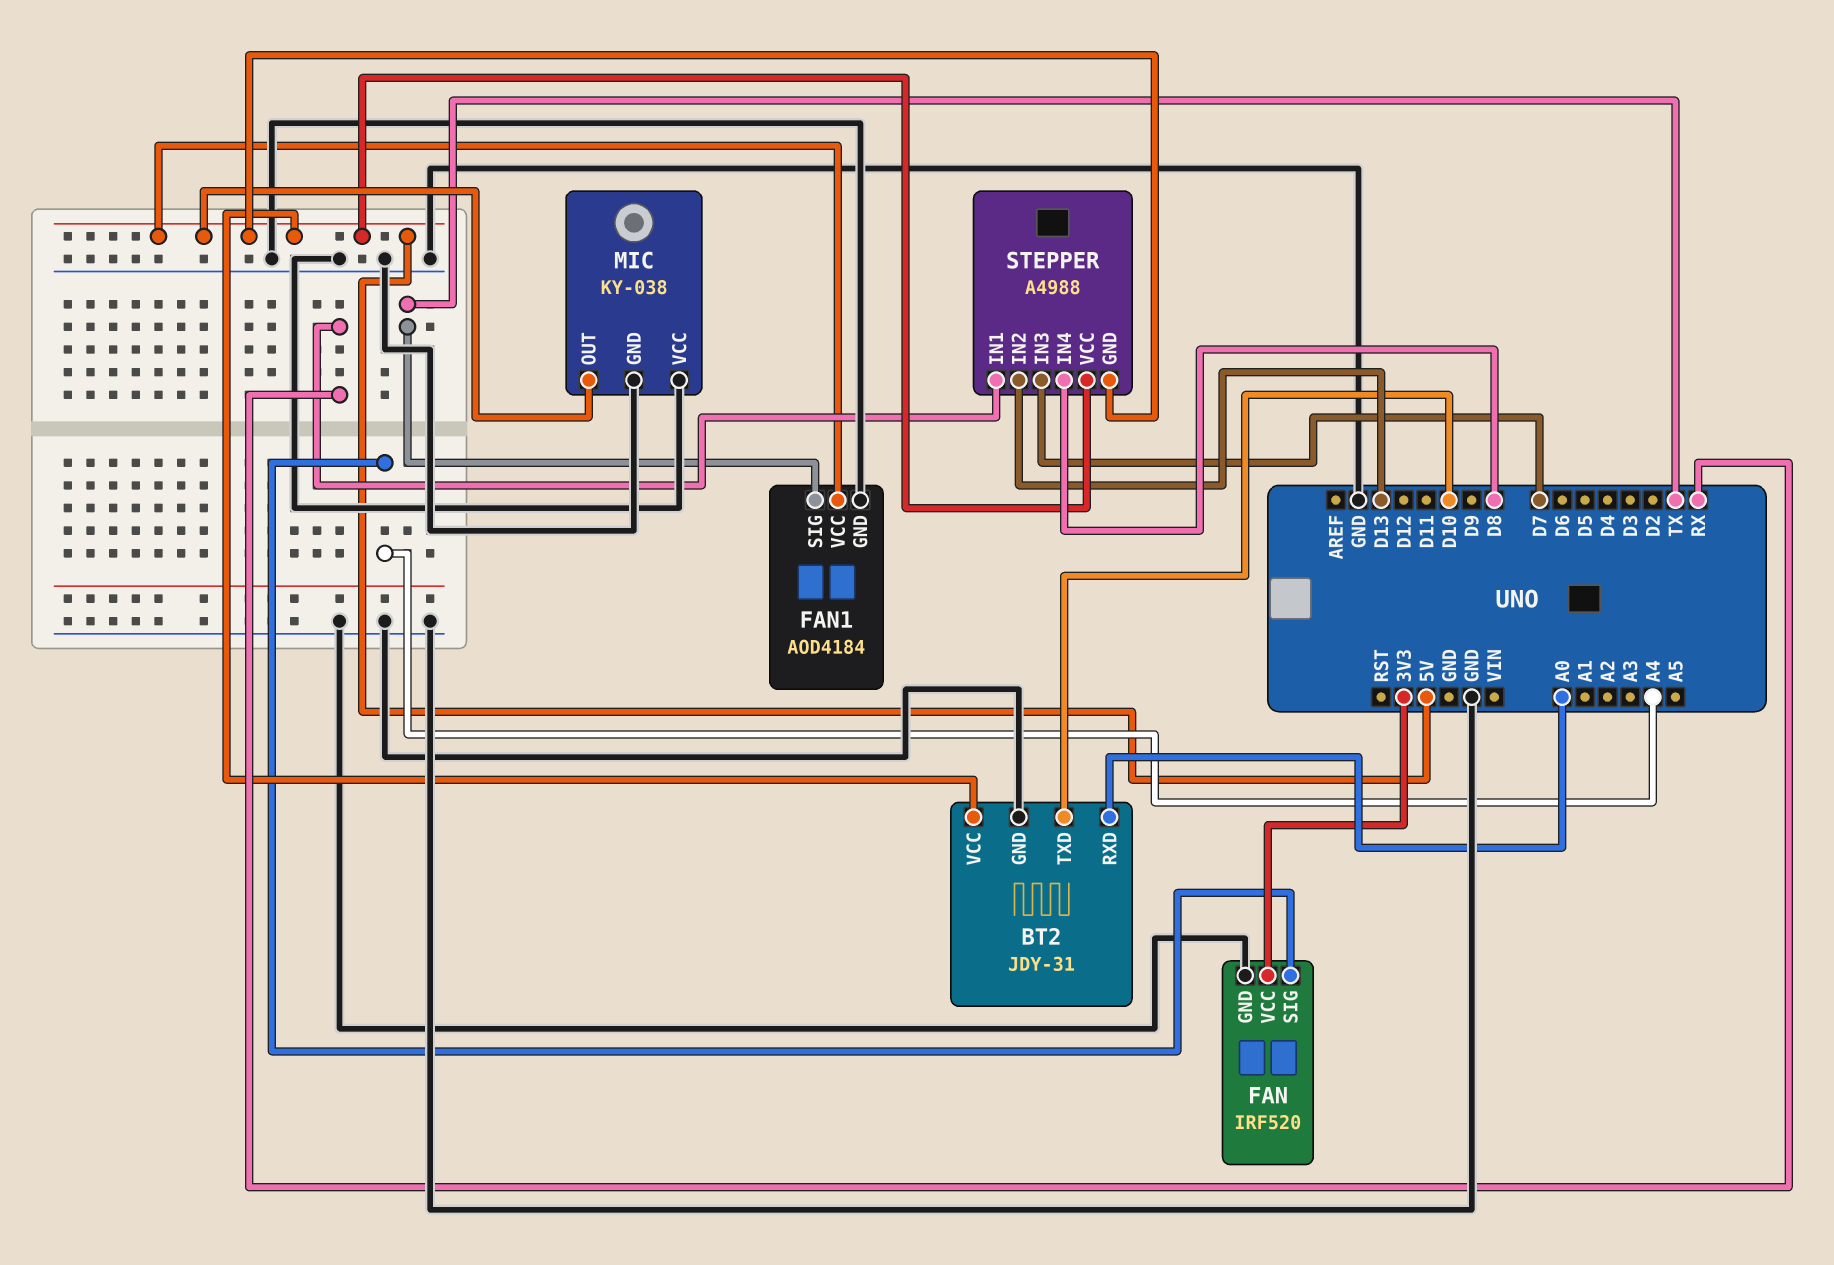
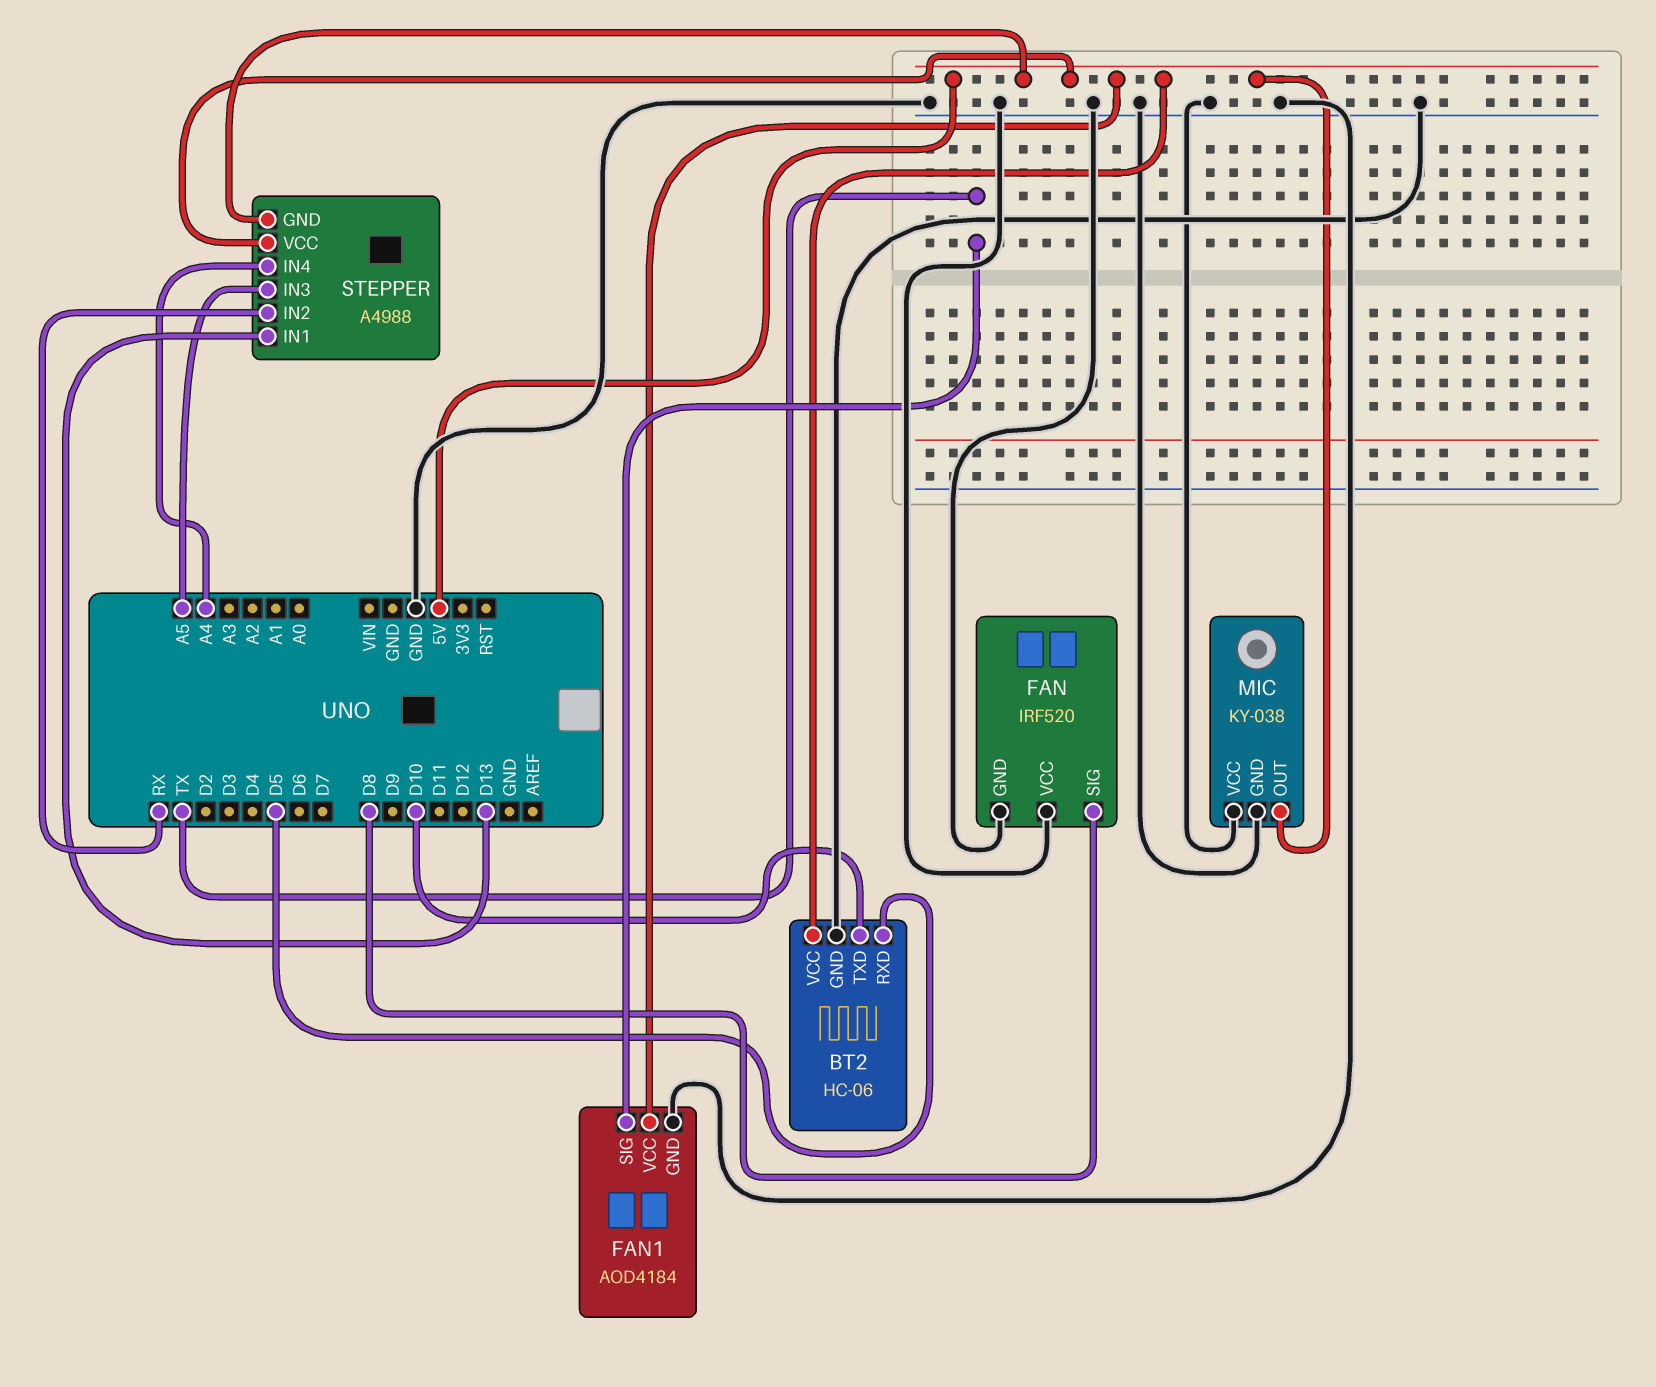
BT2: JDY-31 -> HC-06
BT2 pin RXD: A0 -> D5
FAN pin SIG: A4 -> D8
FAN pin VCC: 3V3 -> GND
STEPPER pin IN1: RX -> D13
STEPPER pin IN2: D13 -> RX
STEPPER pin IN3: D7 -> A5
STEPPER pin IN4: D8 -> A4

